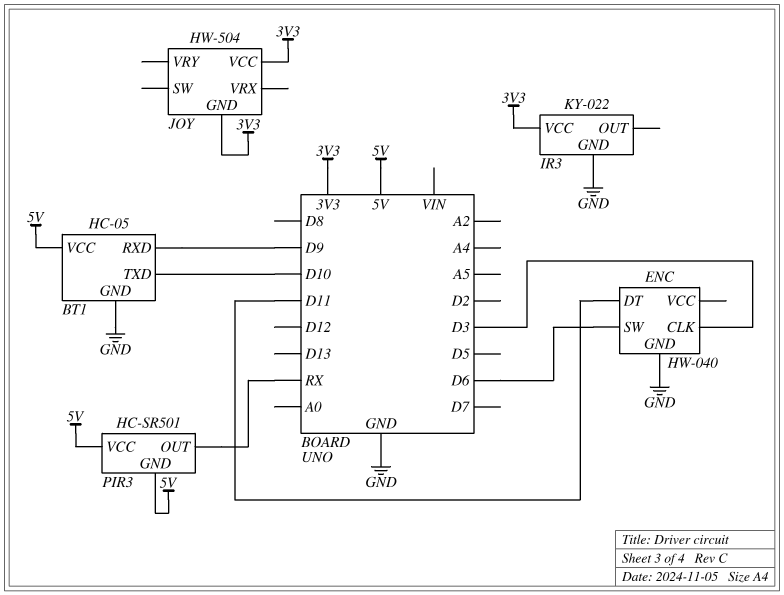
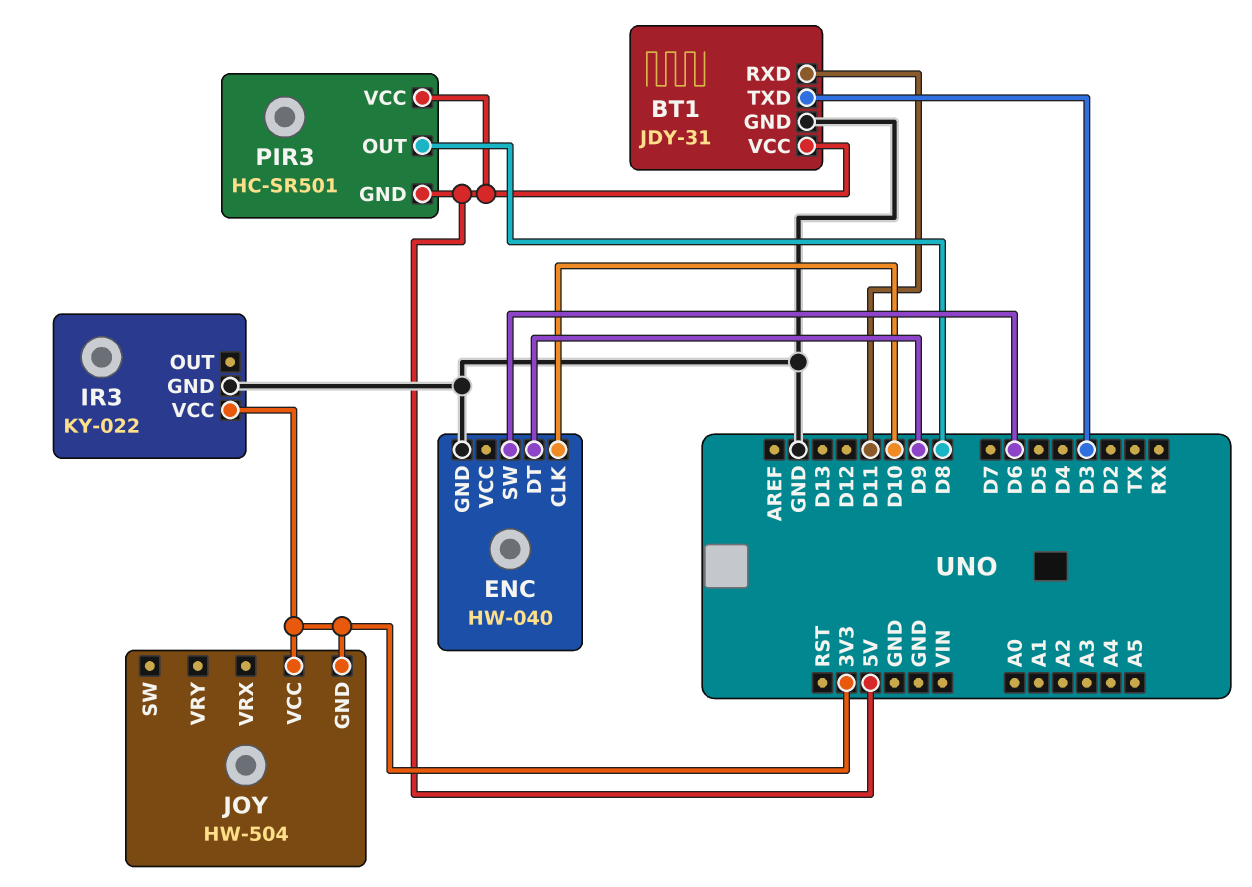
BT1: HC-05 -> JDY-31
BT1 pin RXD: D9 -> D11
BT1 pin TXD: D10 -> D3
ENC pin CLK: D3 -> D10
ENC pin DT: D11 -> D9
PIR3 pin OUT: RX -> D8

